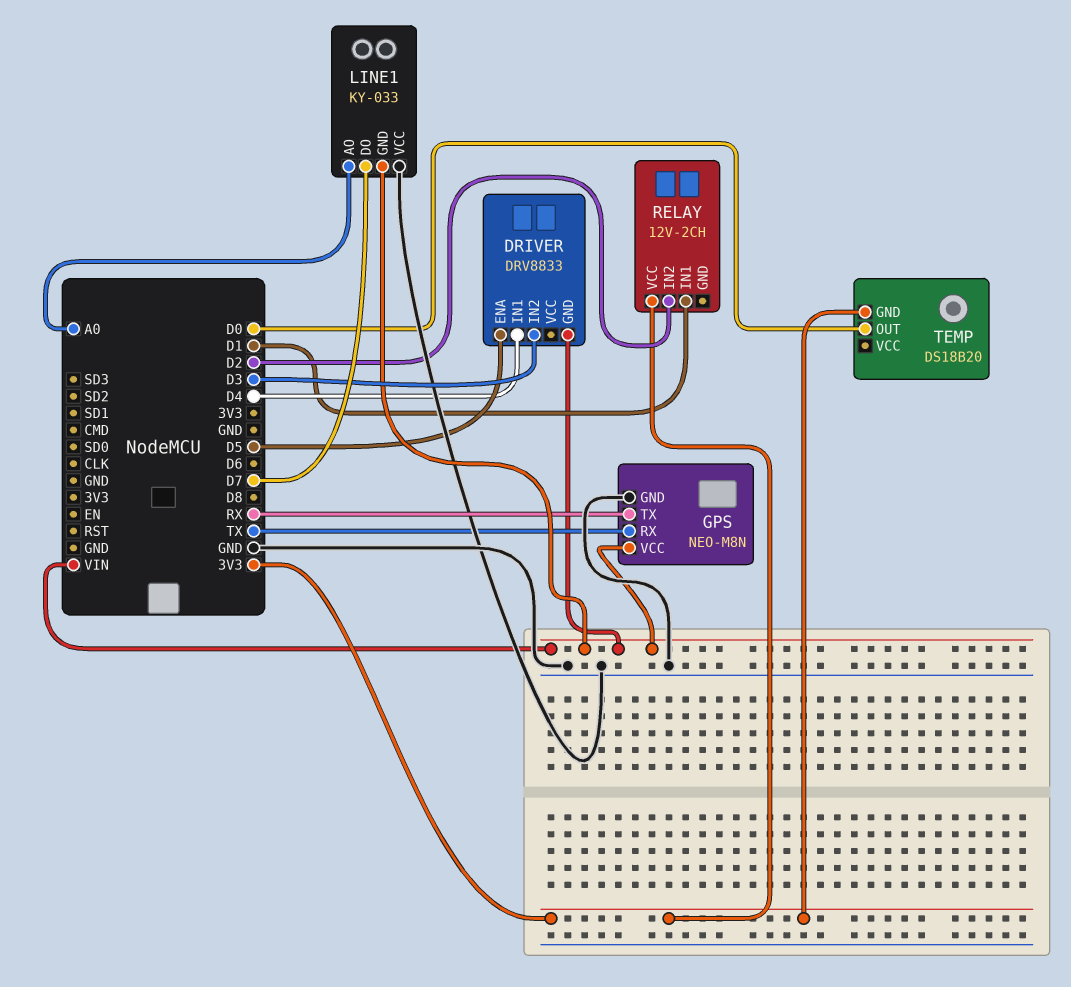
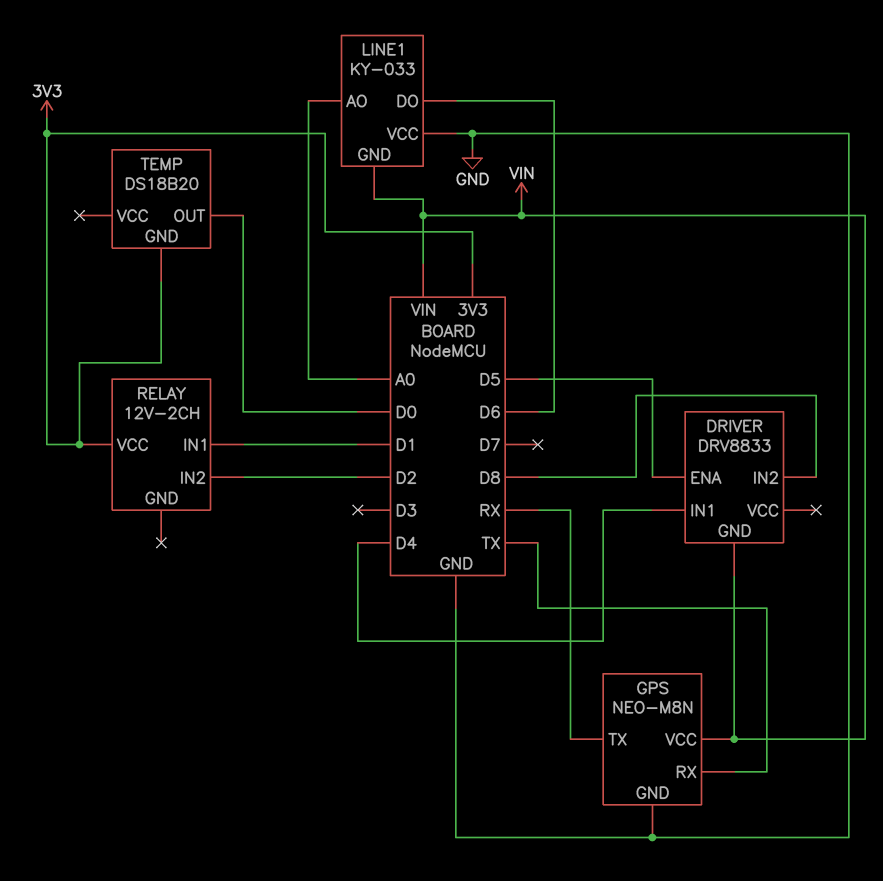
DRIVER pin IN2: D3 -> D8
LINE1 pin DO: D7 -> D6

